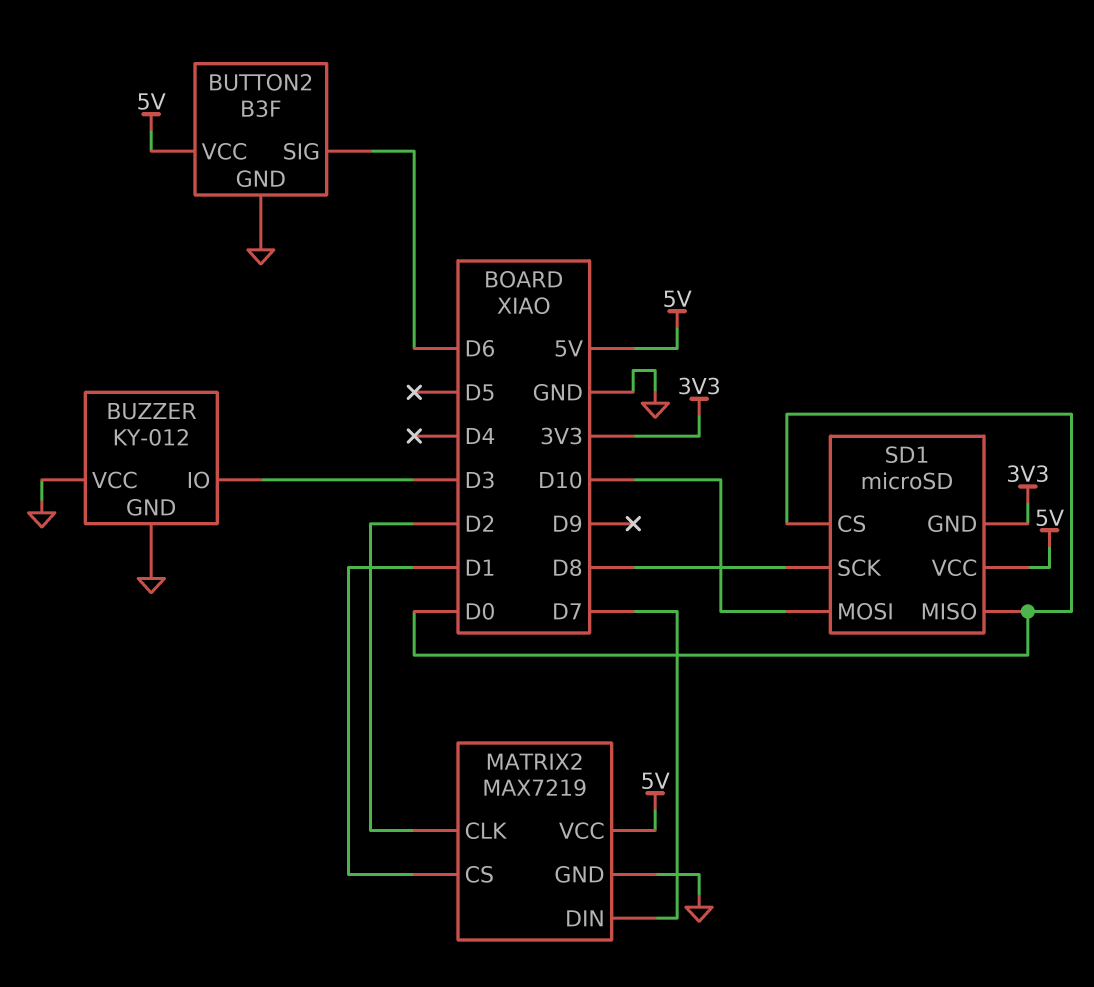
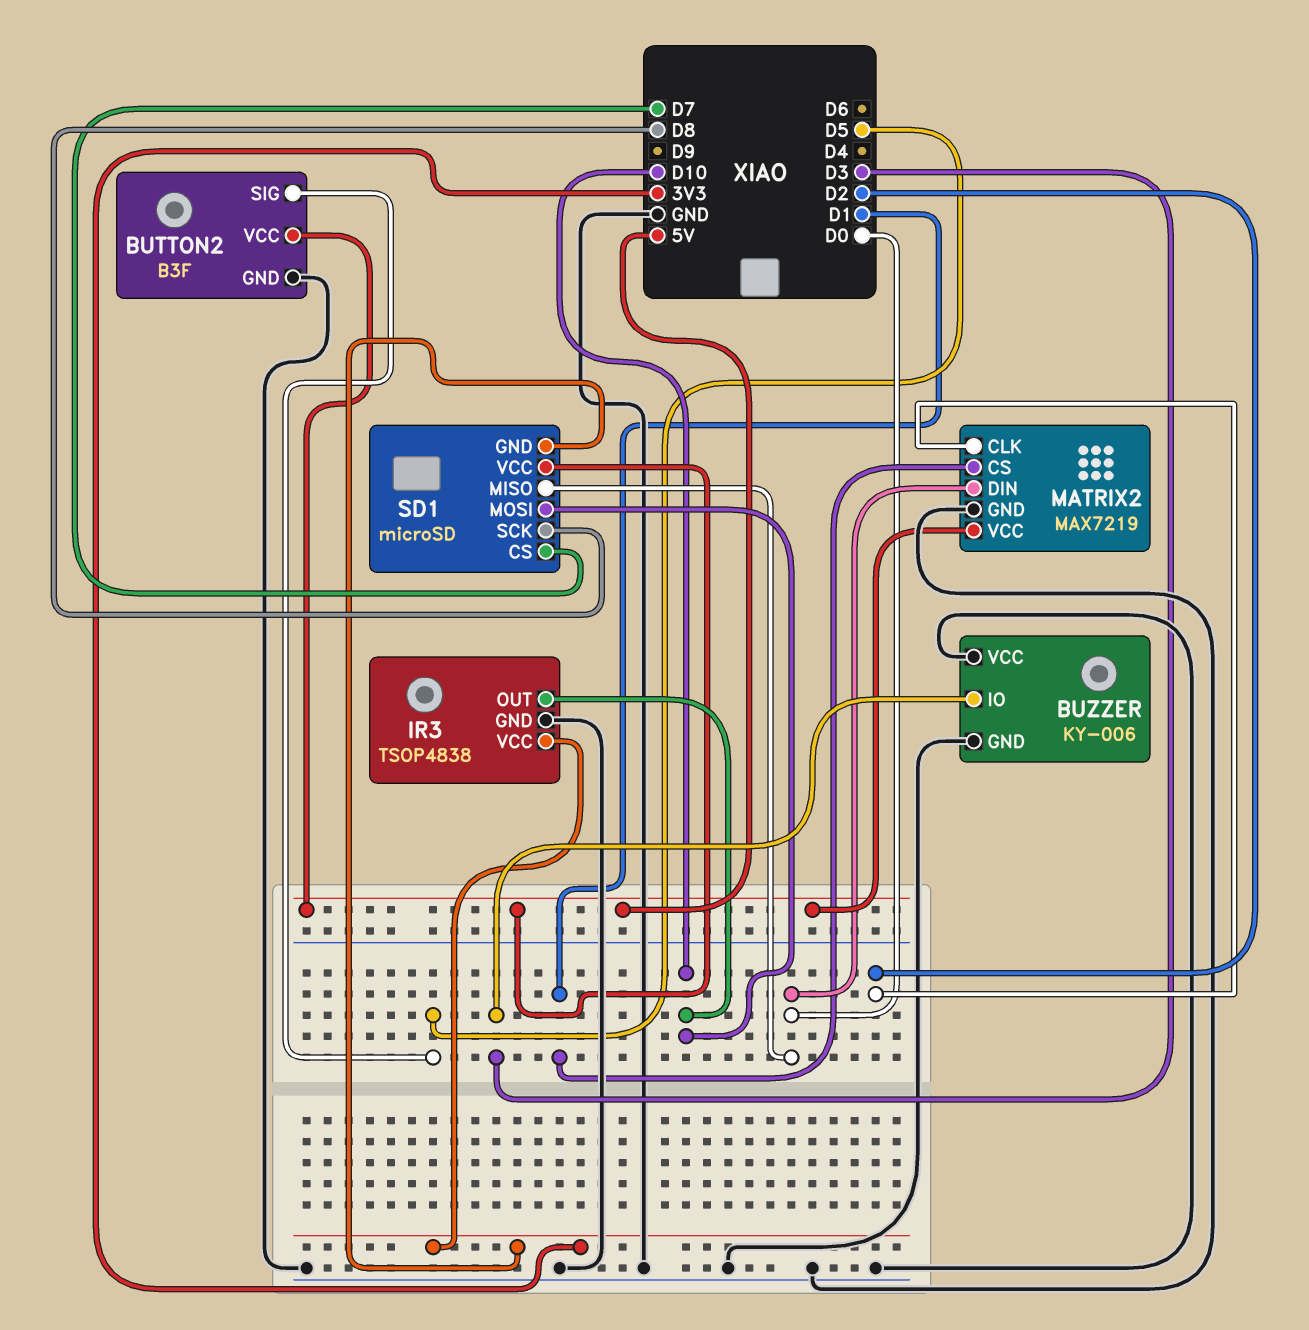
BUTTON2 pin SIG: D6 -> D5
BUZZER: KY-012 -> KY-006
IR3: none -> TSOP4838
IR3 pin GND: none -> GND
IR3 pin OUT: none -> D10
IR3 pin VCC: none -> 3V3
MATRIX2 pin DIN: D7 -> D0
SD1 pin CS: D0 -> D7

